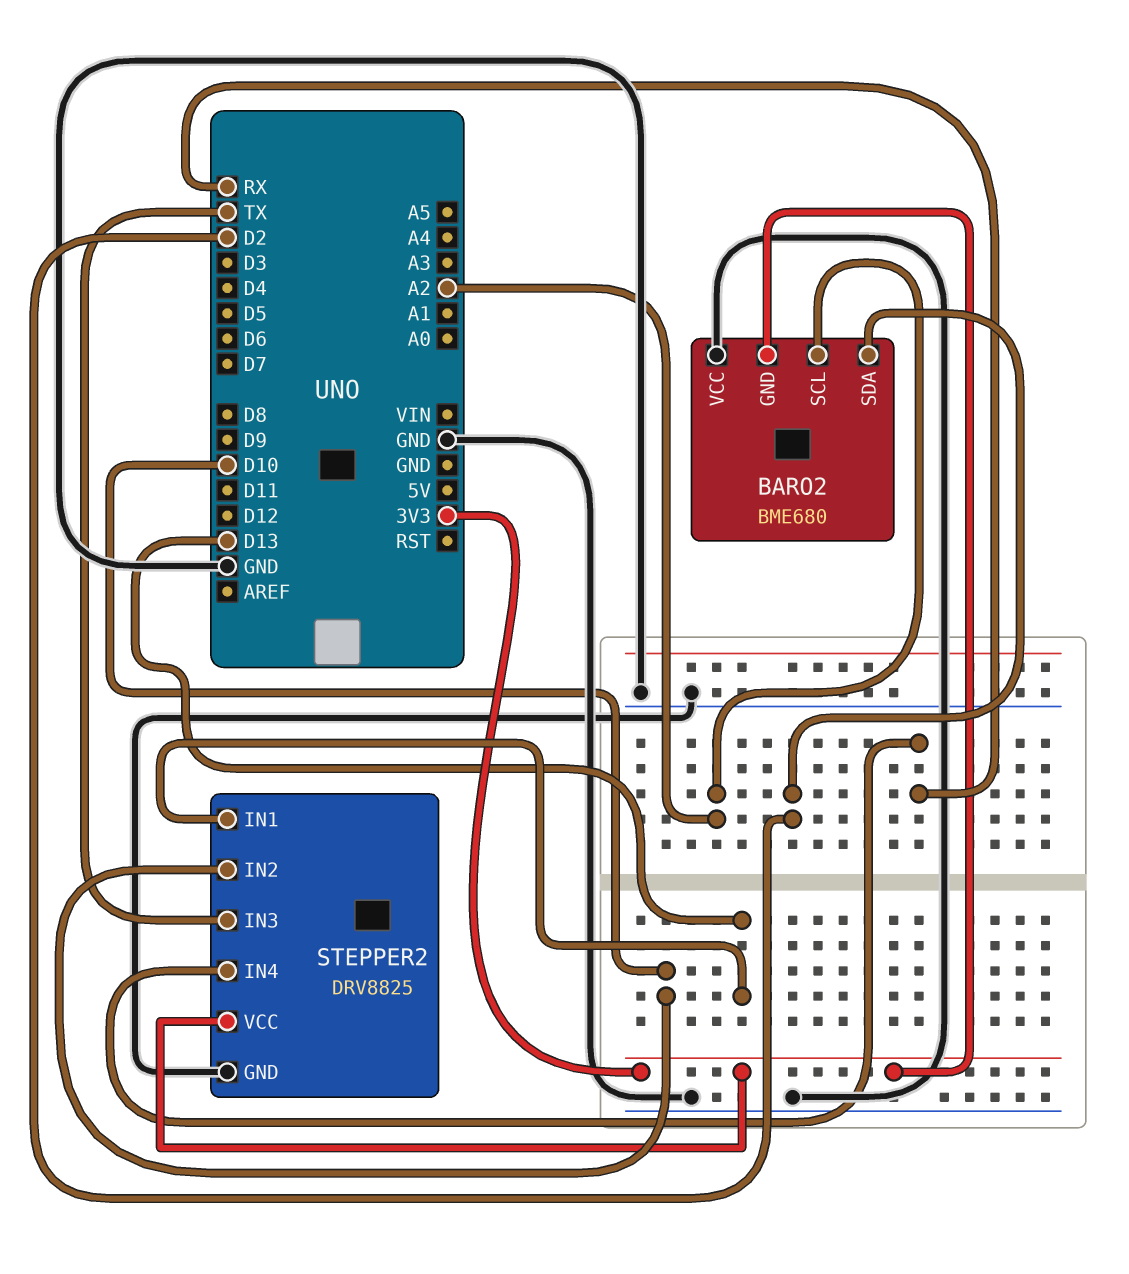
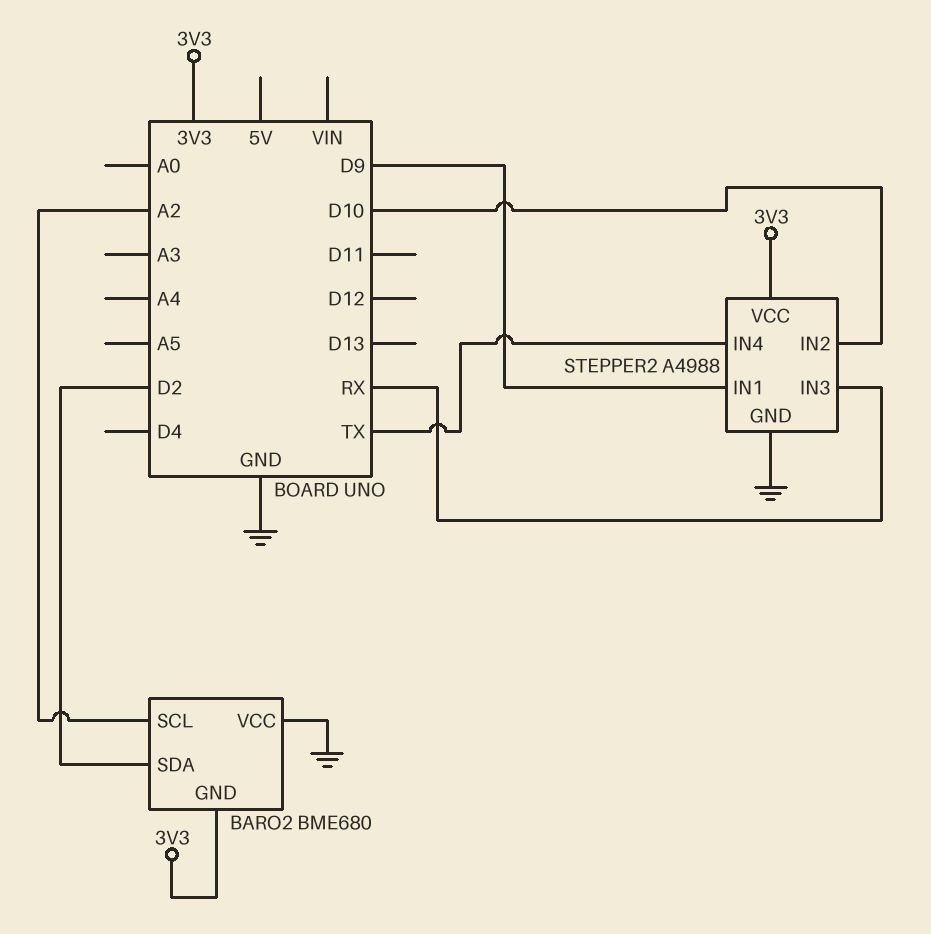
STEPPER2: DRV8825 -> A4988
STEPPER2 pin IN1: D13 -> D9
STEPPER2 pin IN3: TX -> RX
STEPPER2 pin IN4: RX -> TX

